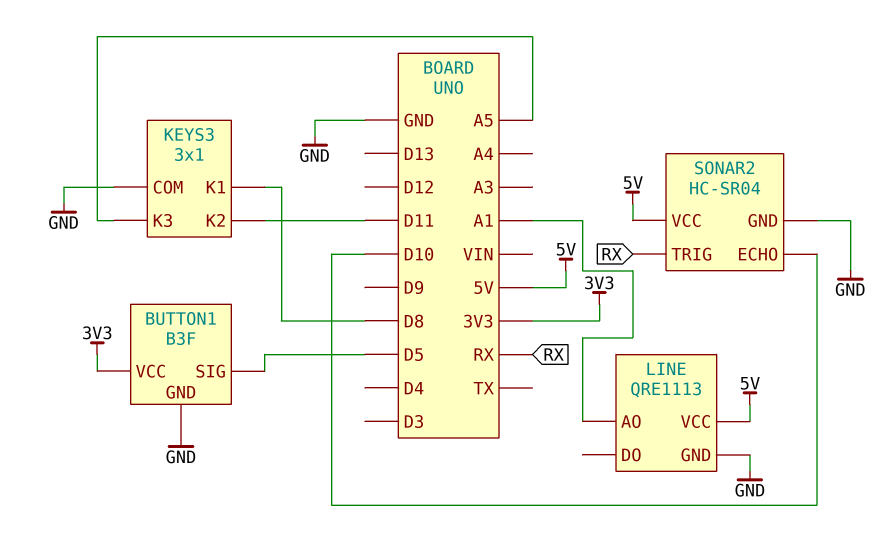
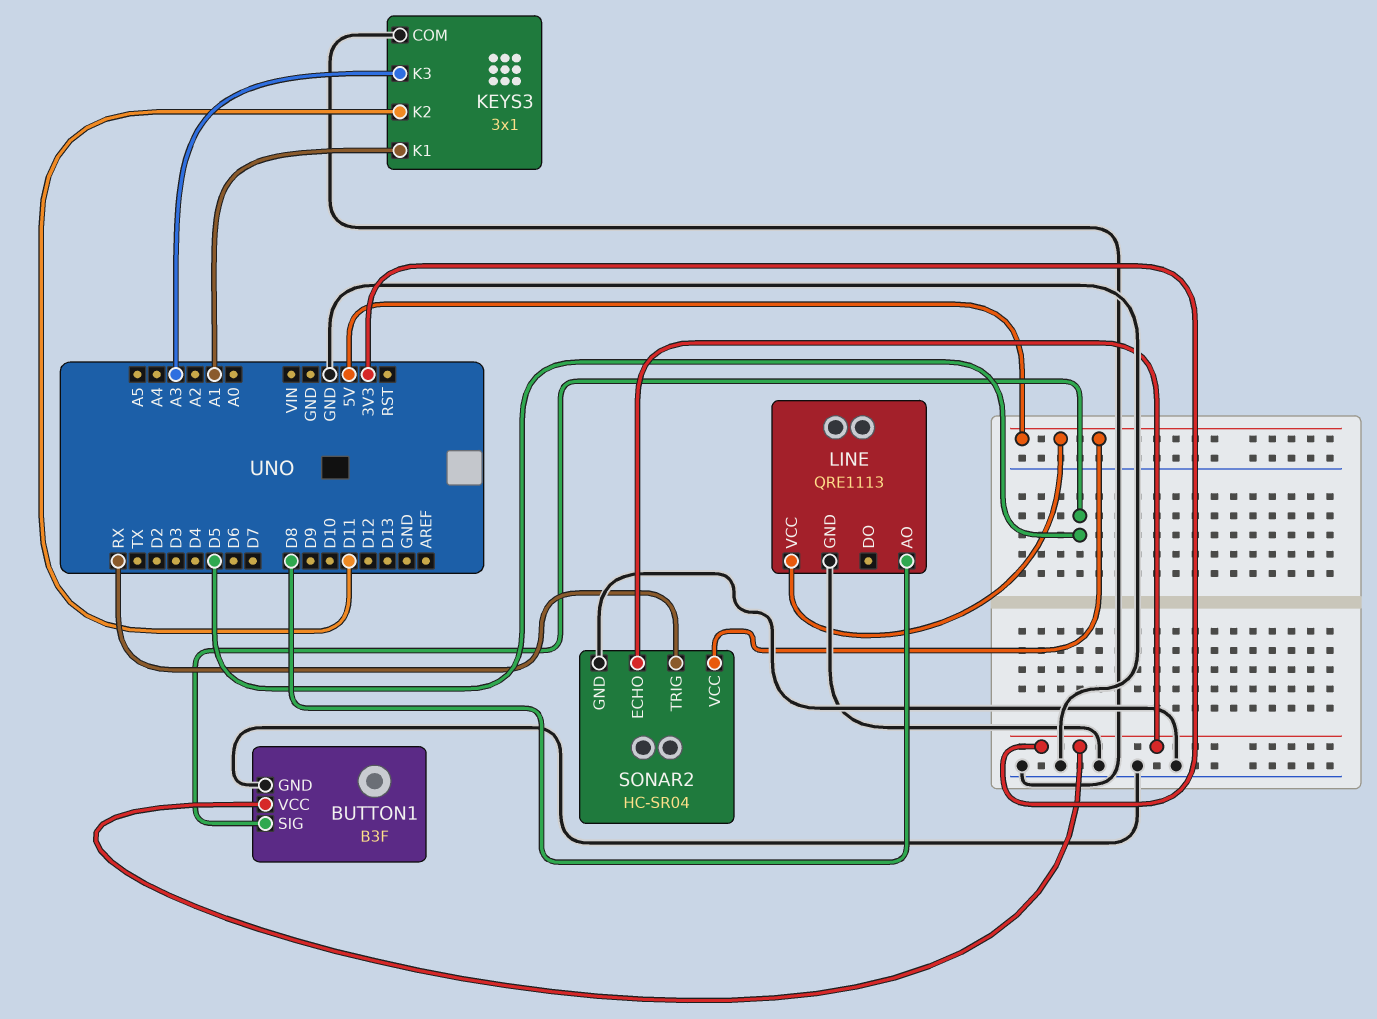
KEYS3 pin K1: D8 -> A1
KEYS3 pin K3: A5 -> A3
LINE pin AO: A1 -> D8
SONAR2 pin ECHO: D10 -> 3V3

